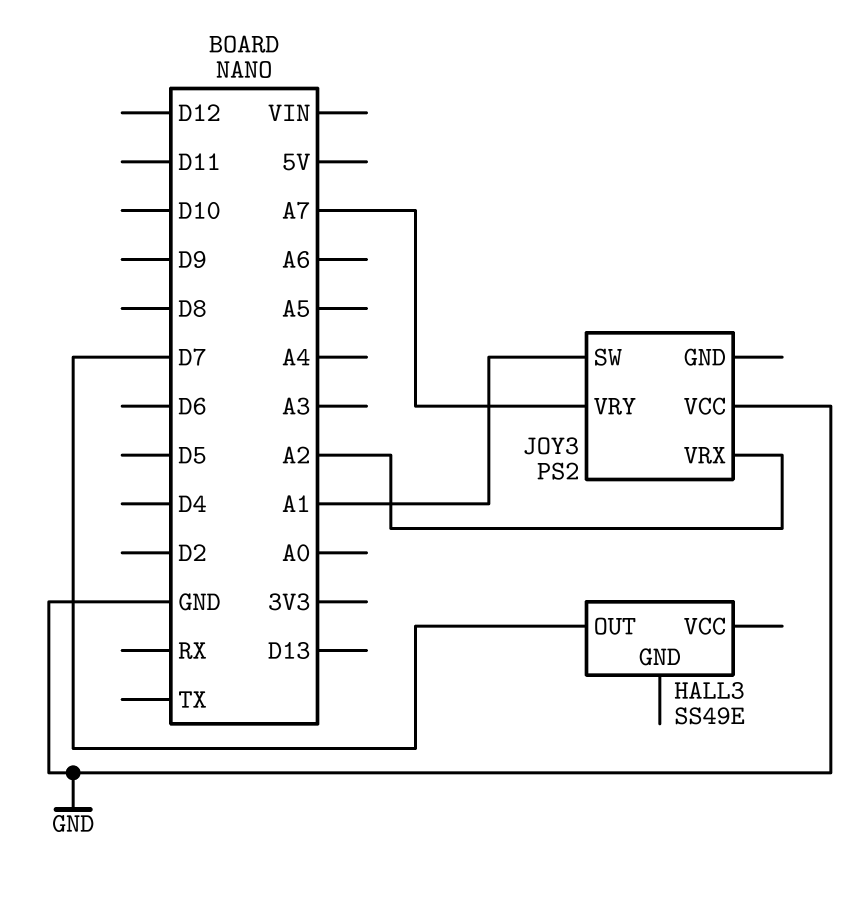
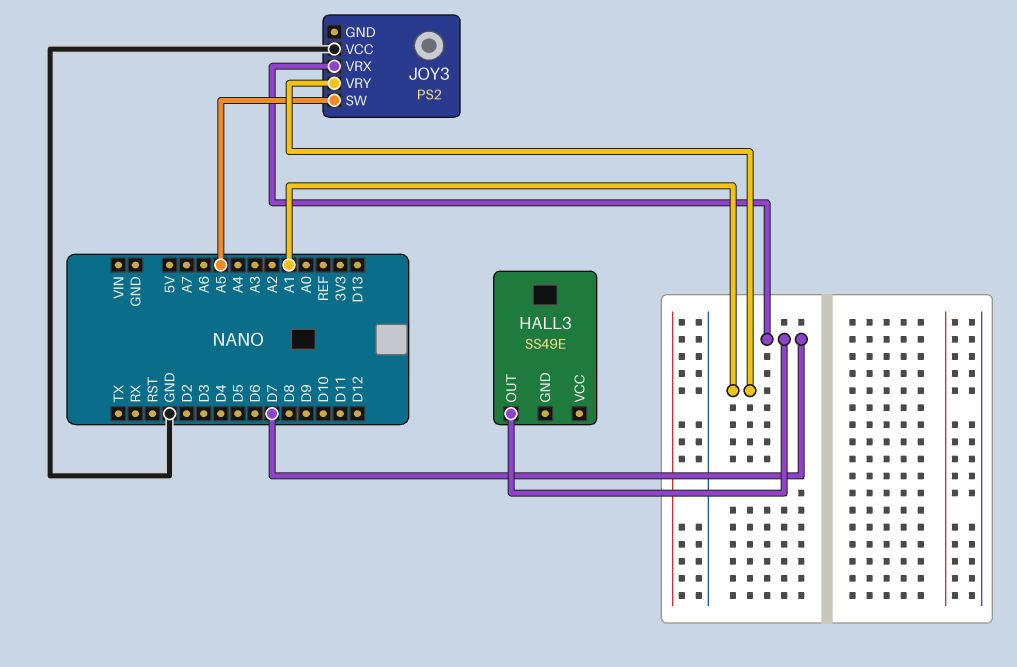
JOY3 pin SW: A1 -> A5
JOY3 pin VRX: A2 -> D7
JOY3 pin VRY: A7 -> A1

